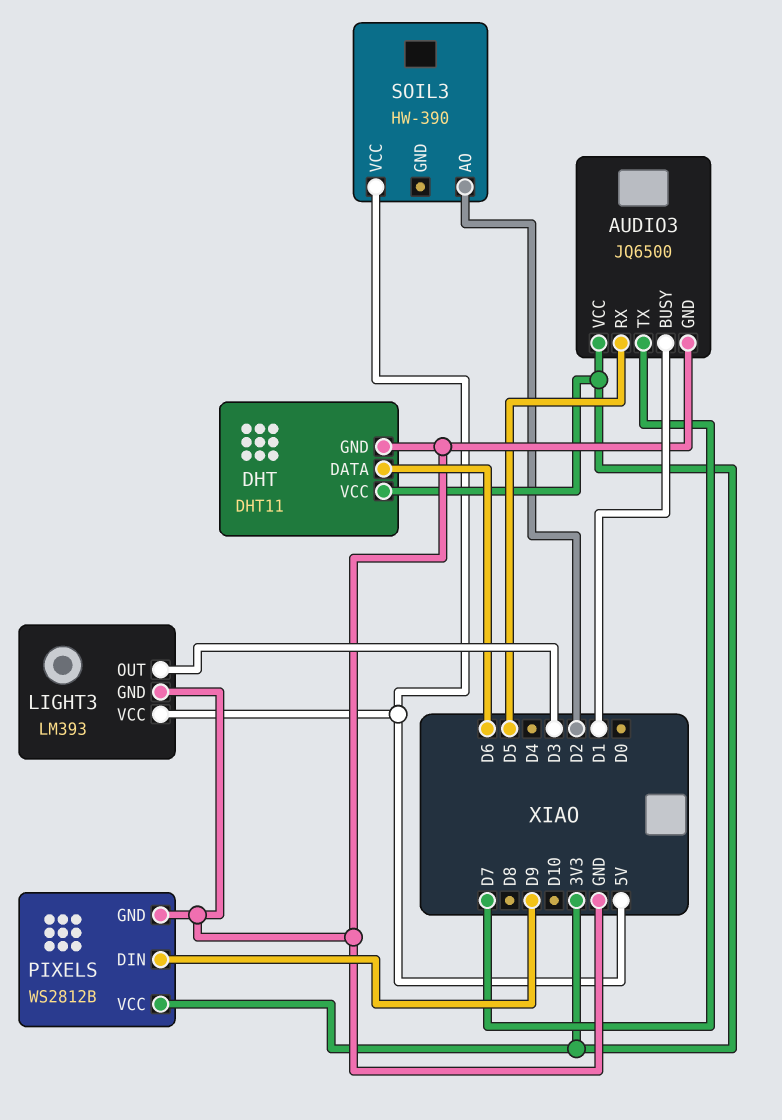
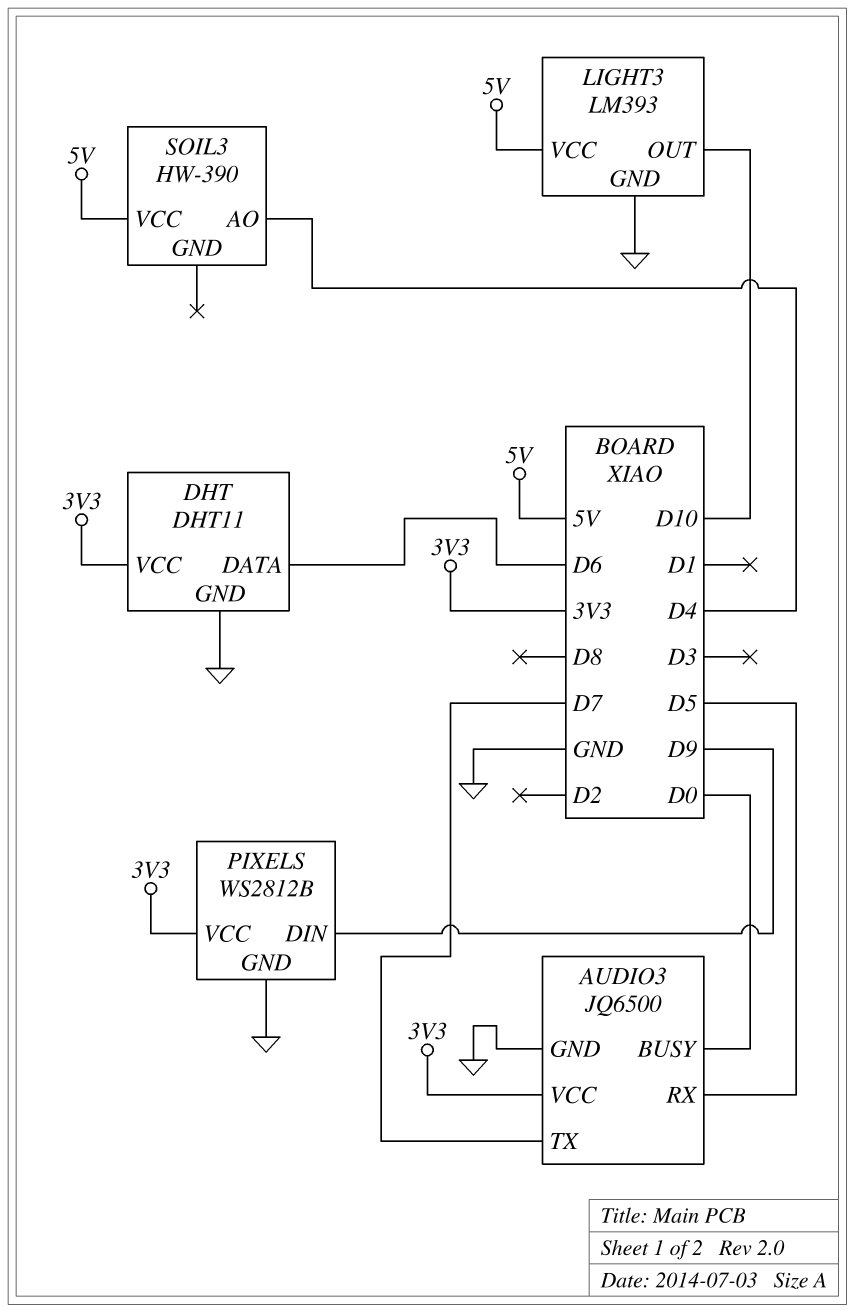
AUDIO3 pin BUSY: D1 -> D0
LIGHT3 pin OUT: D3 -> D10
SOIL3 pin AO: D2 -> D4

